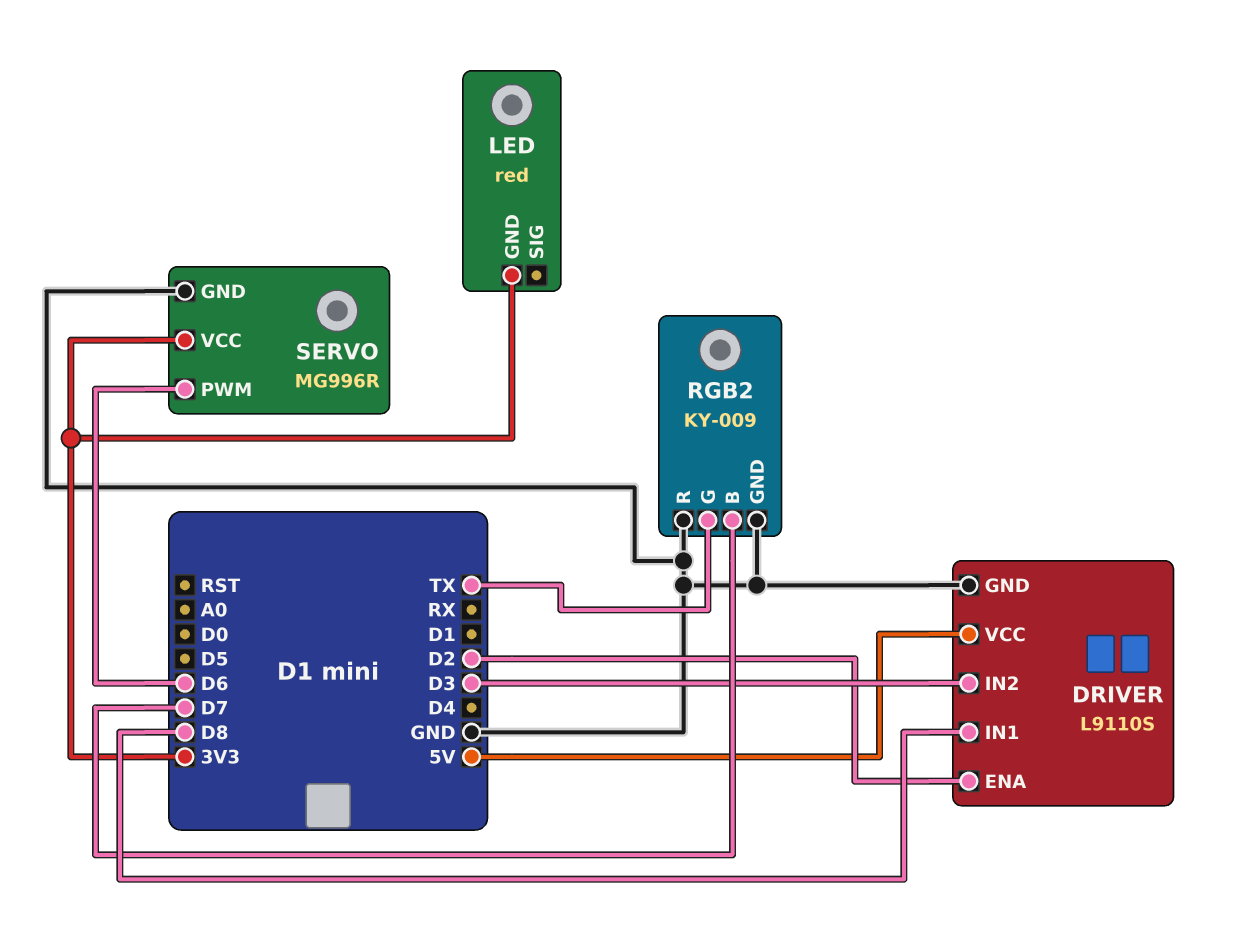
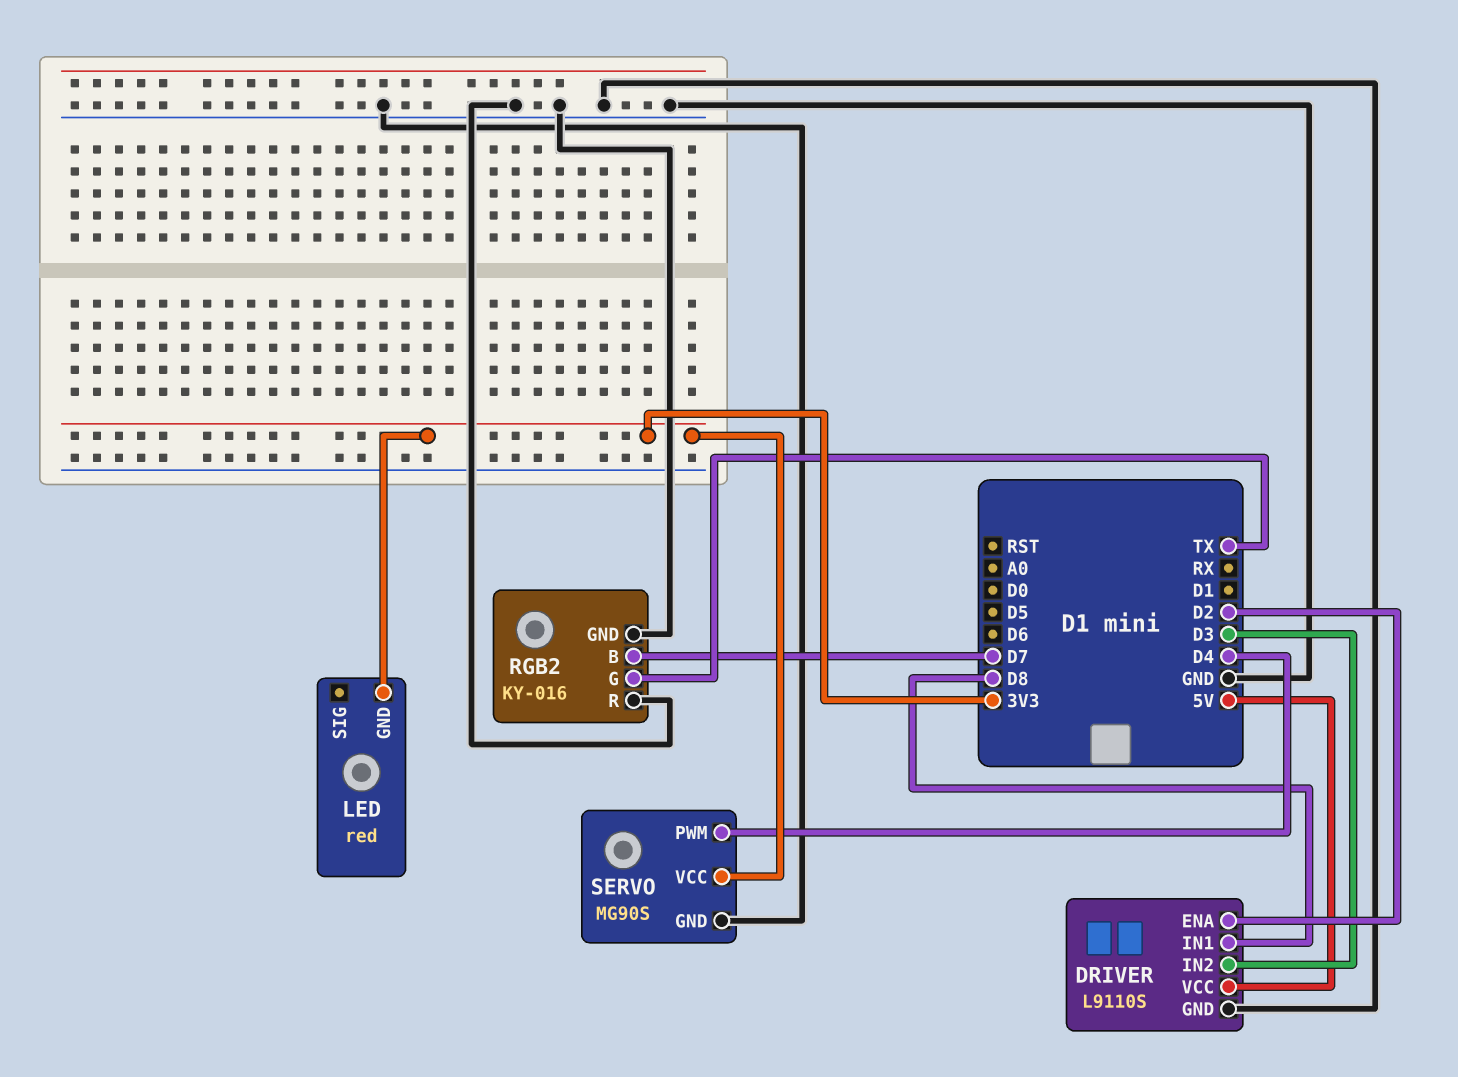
RGB2: KY-009 -> KY-016
SERVO: MG996R -> MG90S
SERVO pin PWM: D6 -> D4

